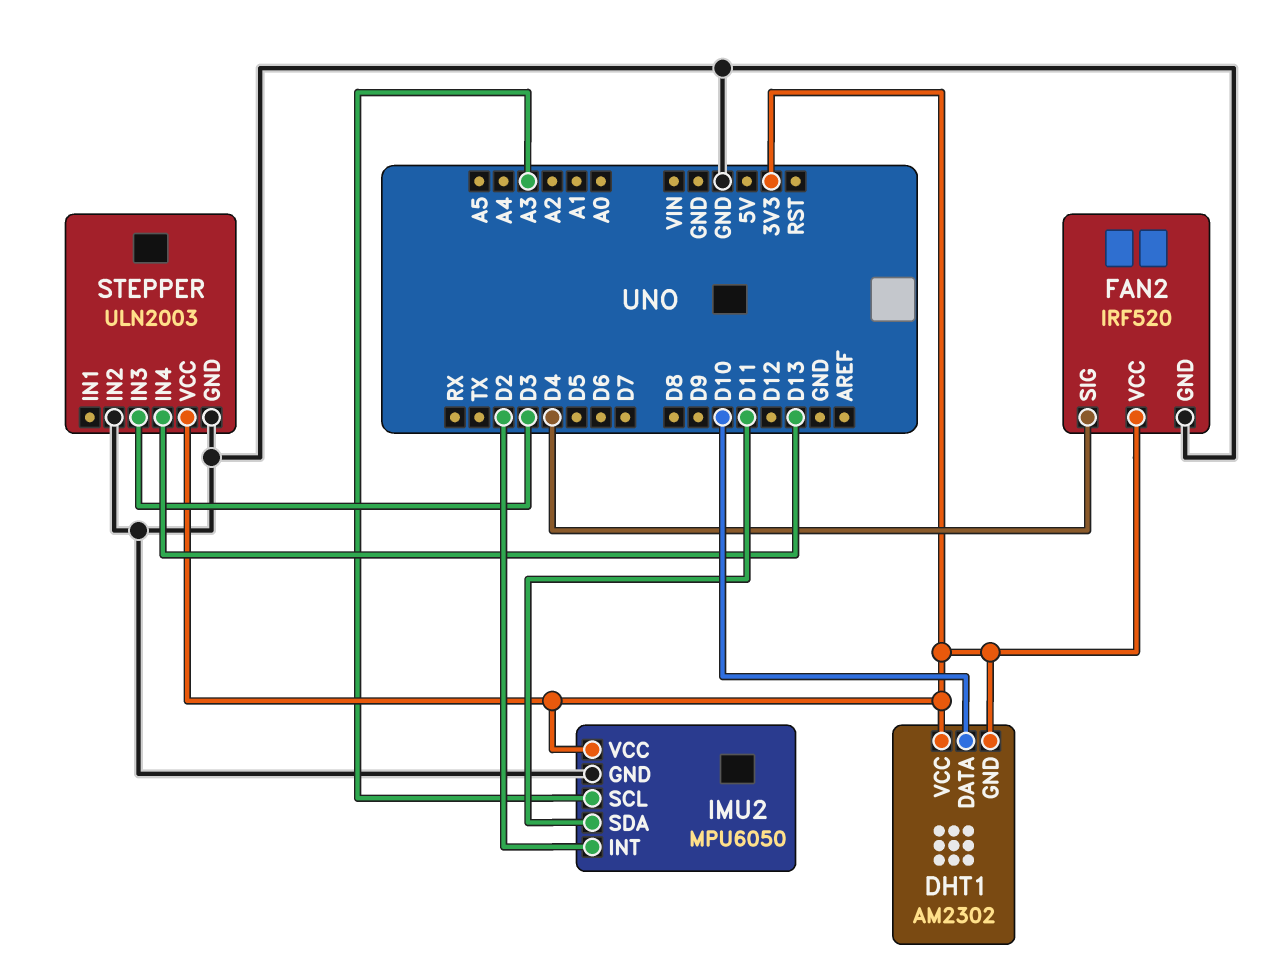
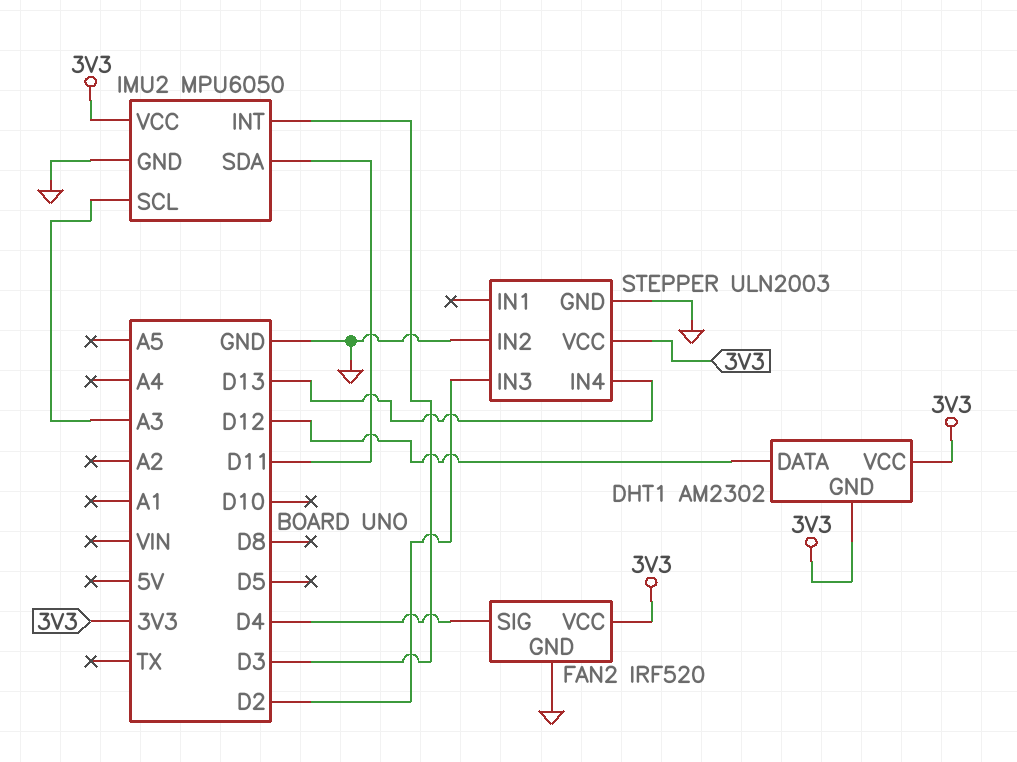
DHT1 pin DATA: D10 -> D12
IMU2 pin INT: D2 -> D3
STEPPER pin IN3: D3 -> D2

